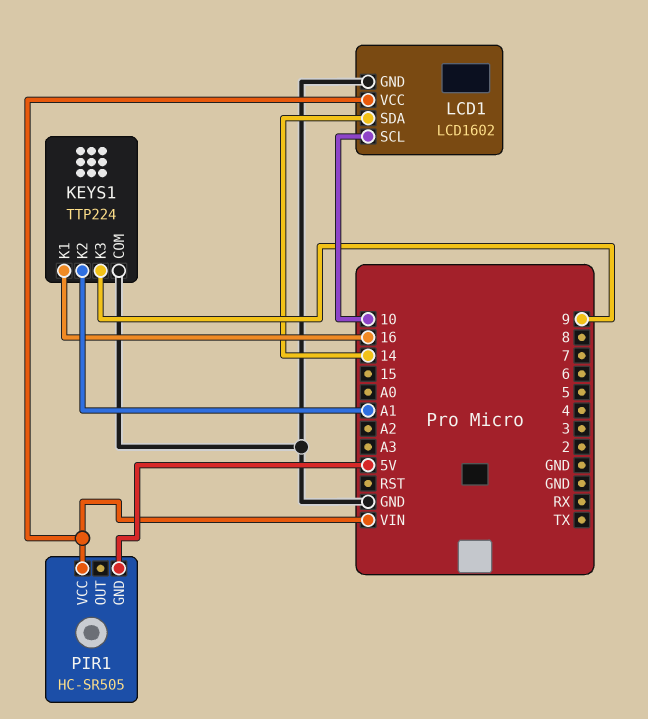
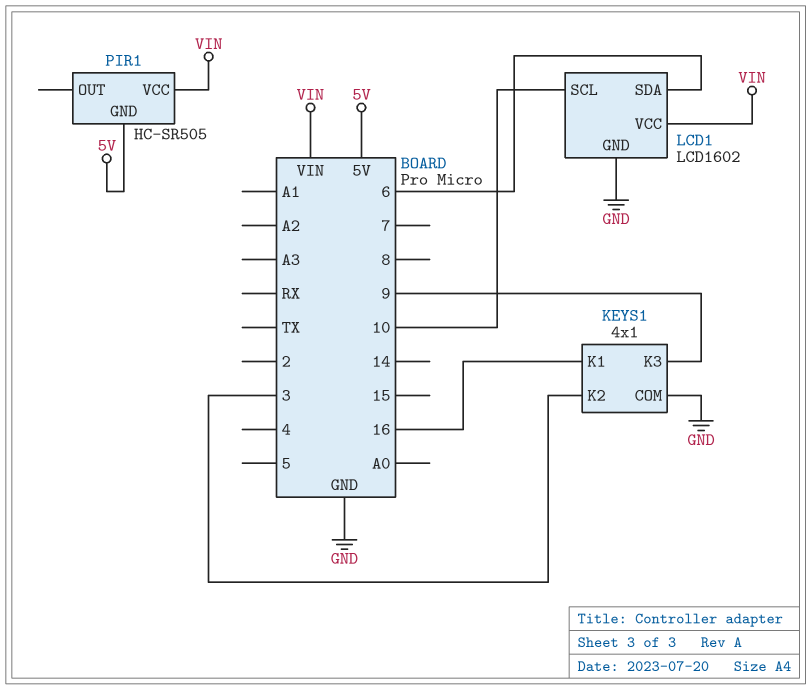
KEYS1: TTP224 -> 4x1
KEYS1 pin K2: A1 -> 3
LCD1 pin SDA: 14 -> 6

